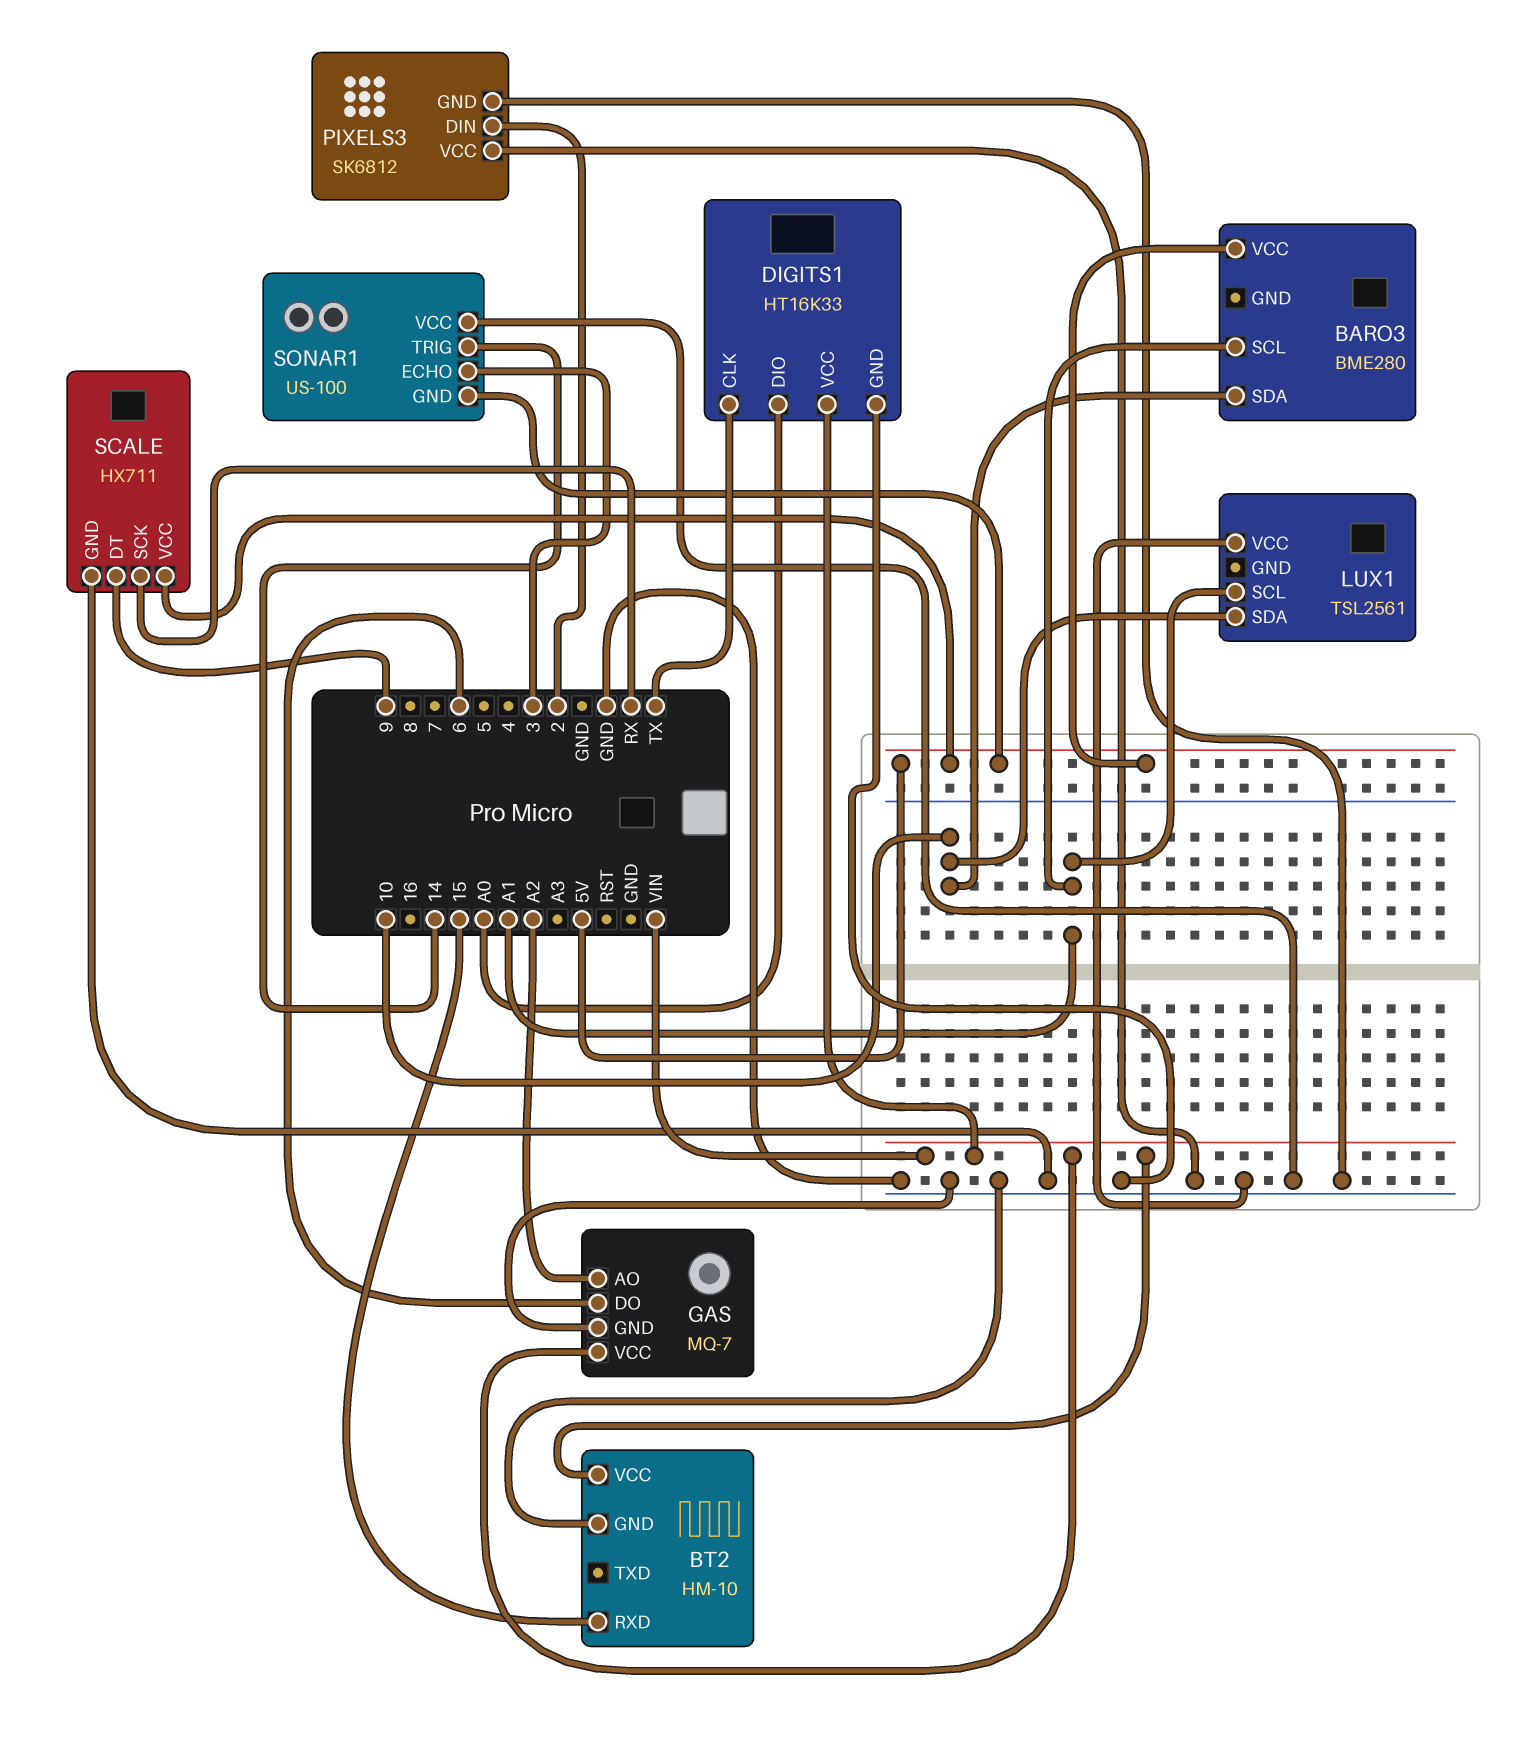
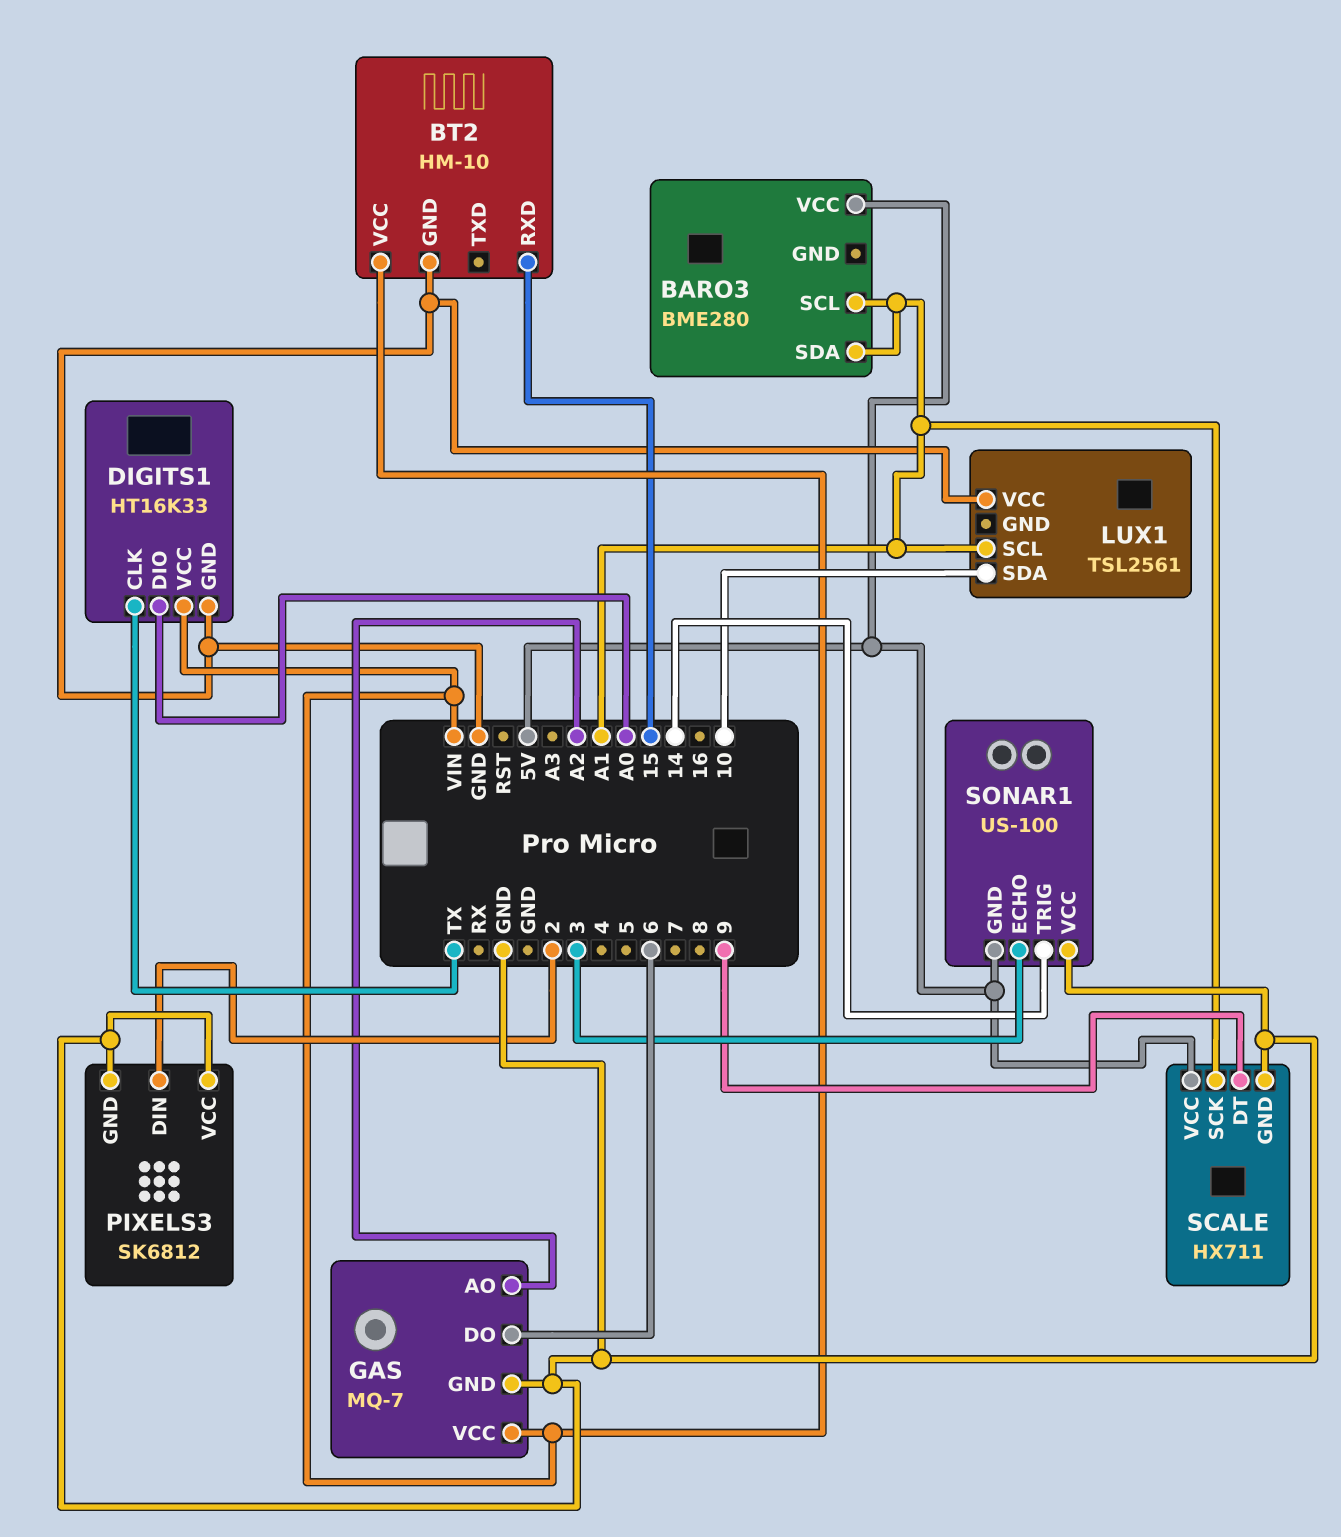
BARO3 pin SDA: 10 -> A1
SCALE pin SCK: RX -> A1

